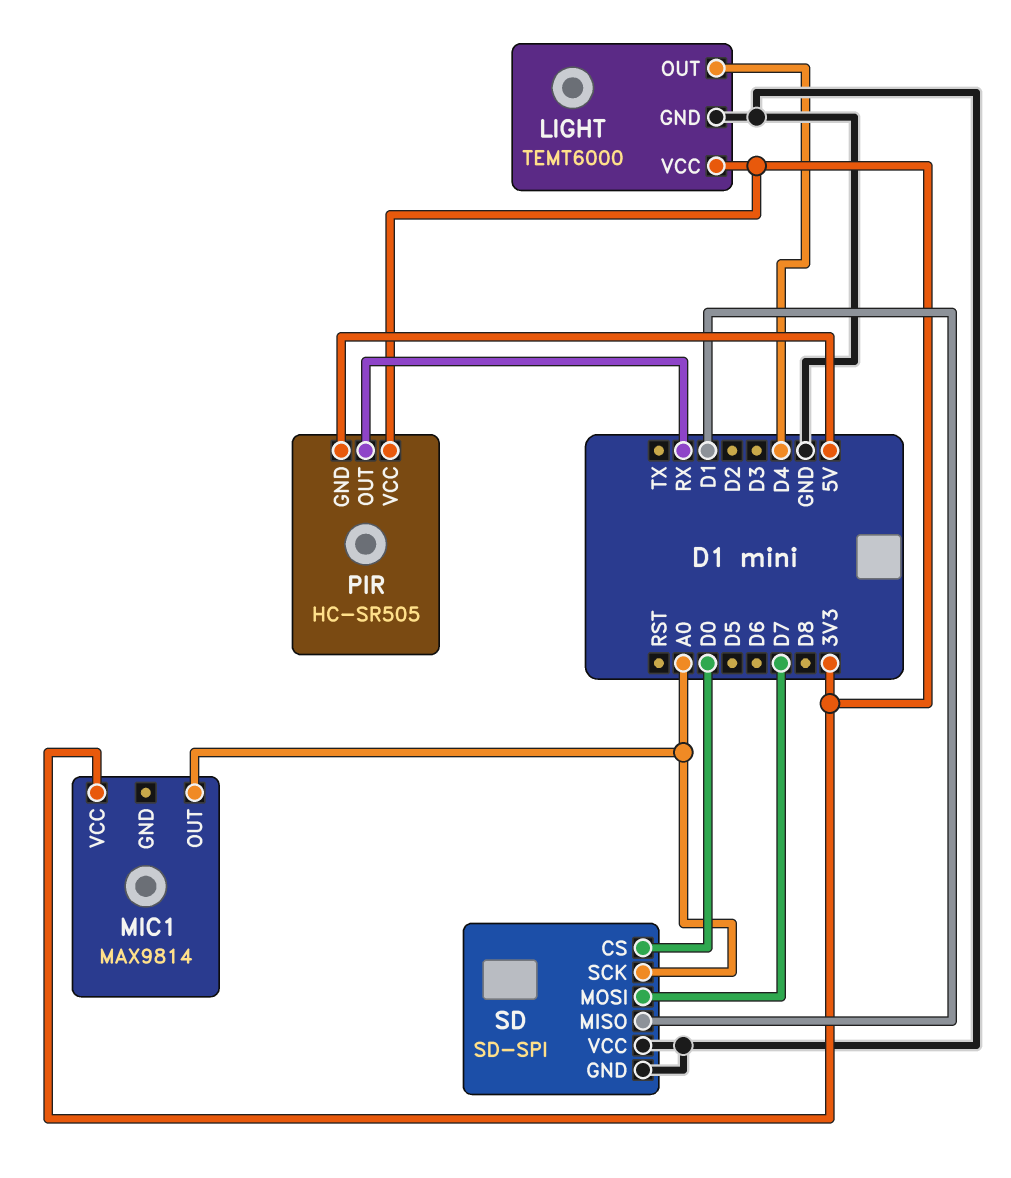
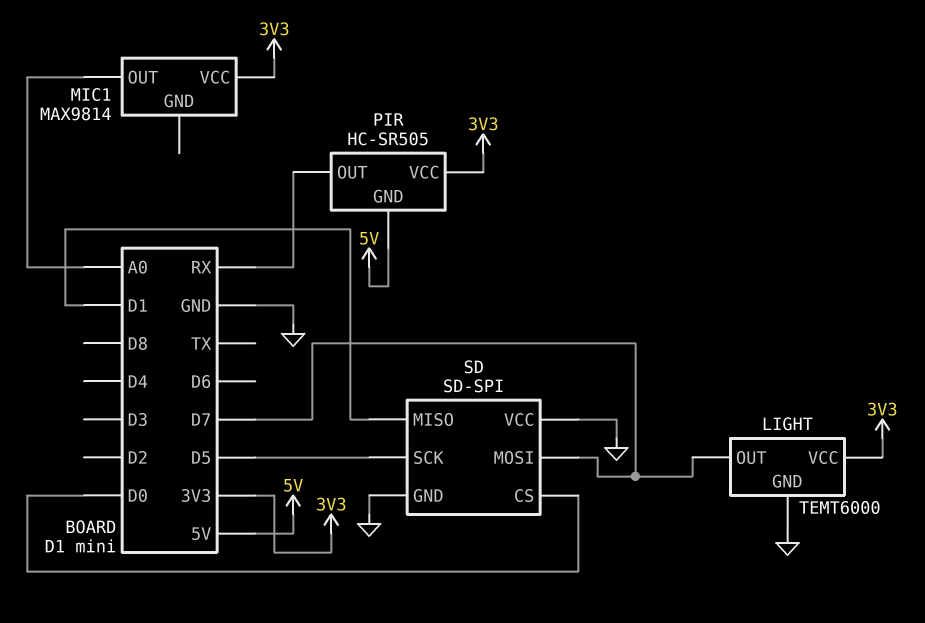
LIGHT pin OUT: D4 -> D7
SD pin SCK: A0 -> D5

